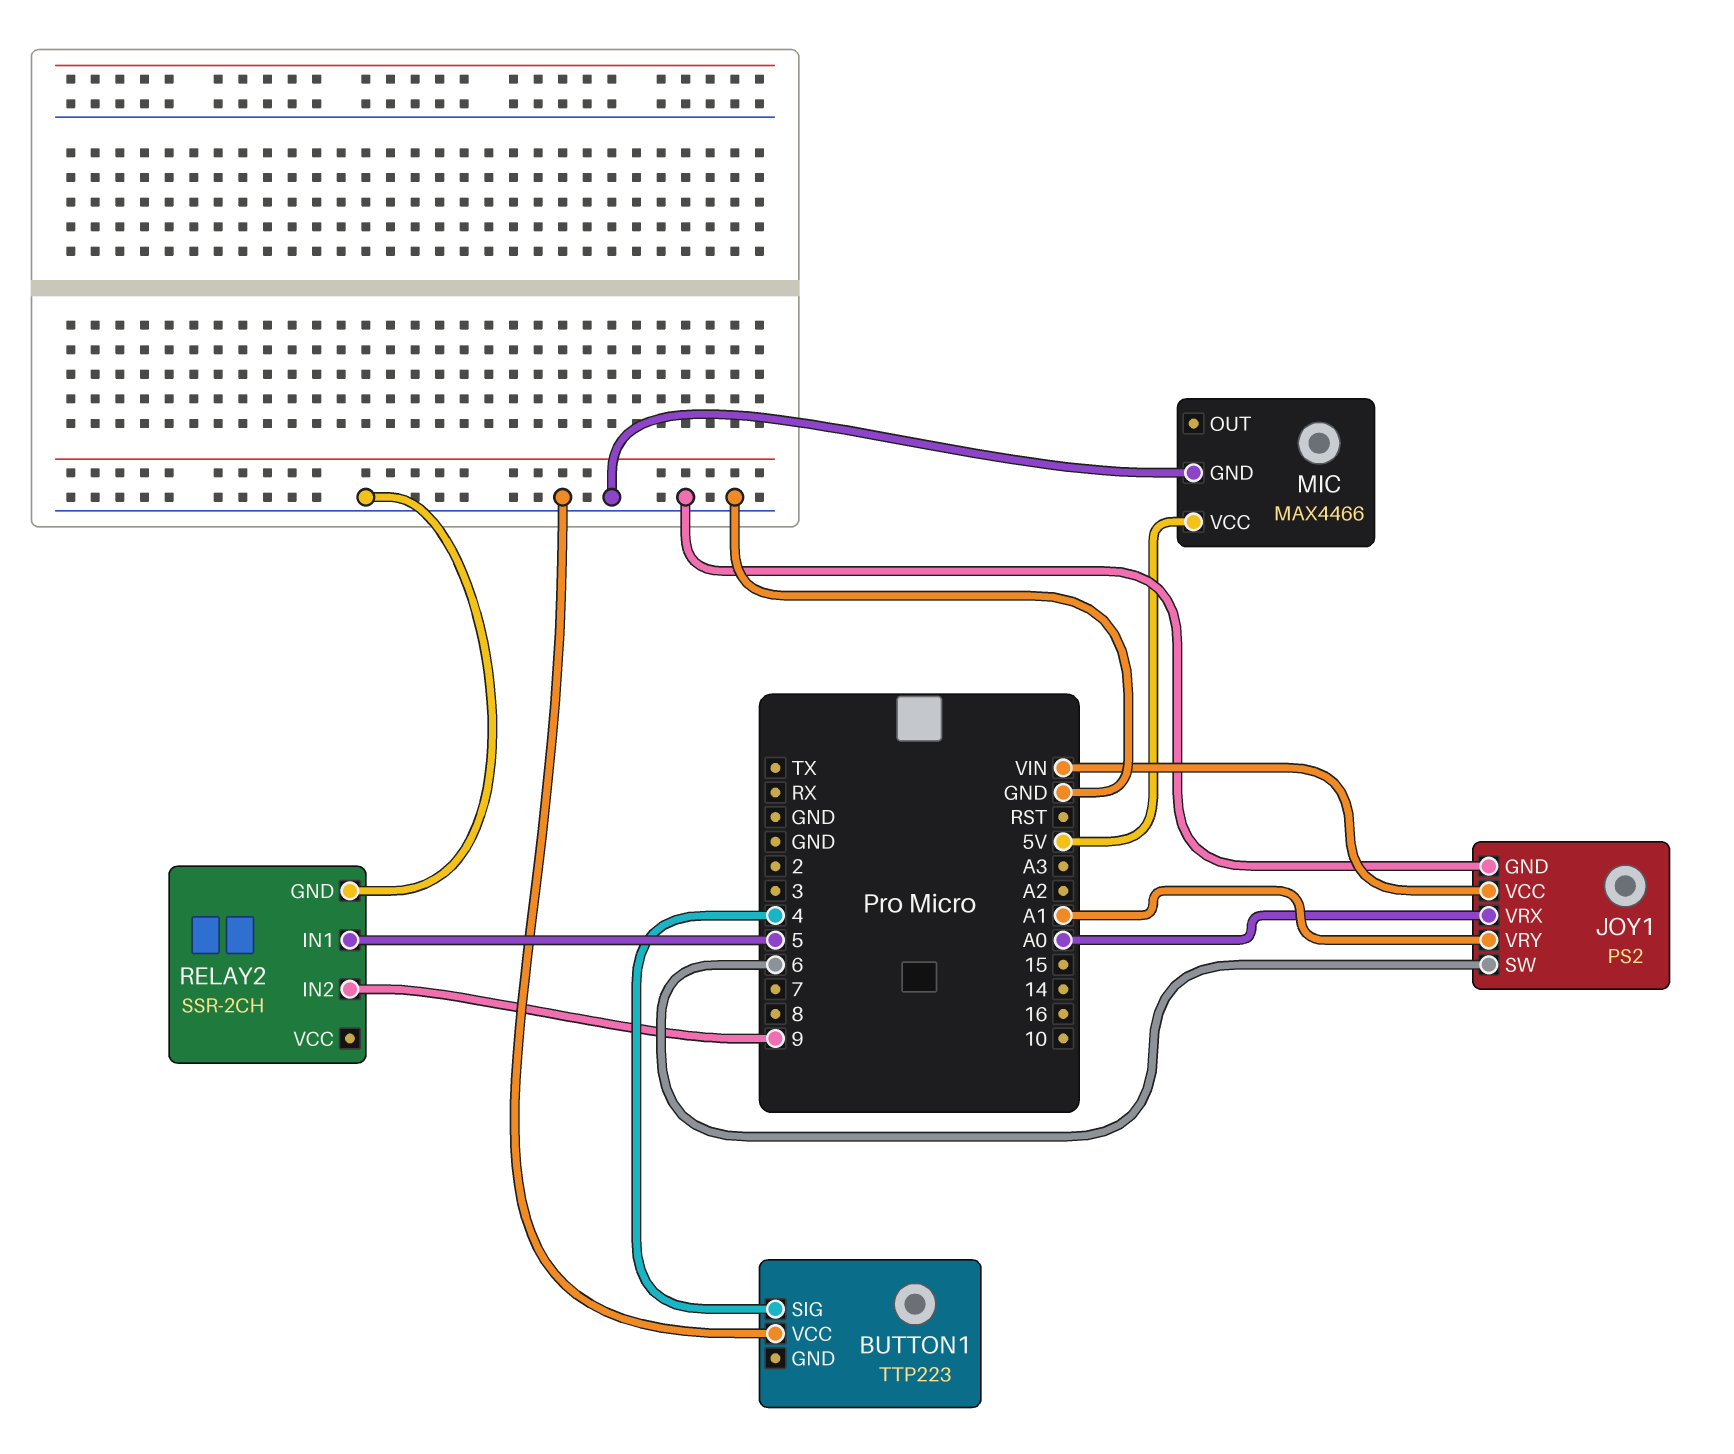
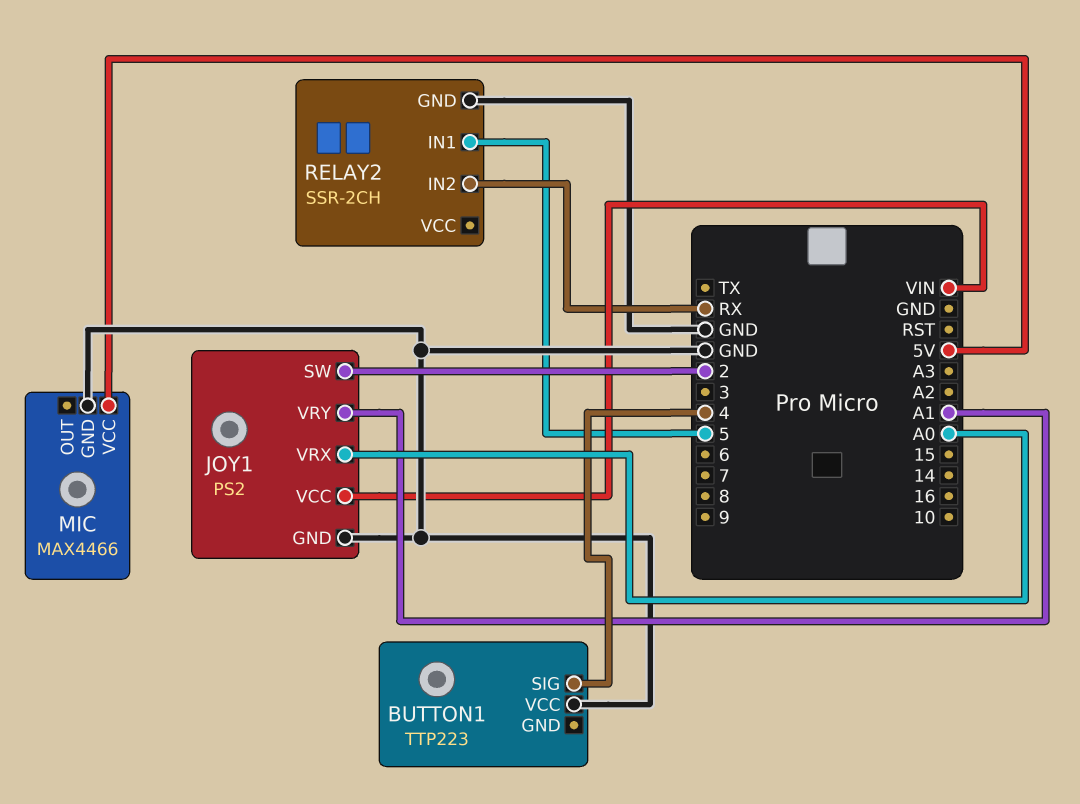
JOY1 pin SW: 6 -> 2
RELAY2 pin IN2: 9 -> RX

